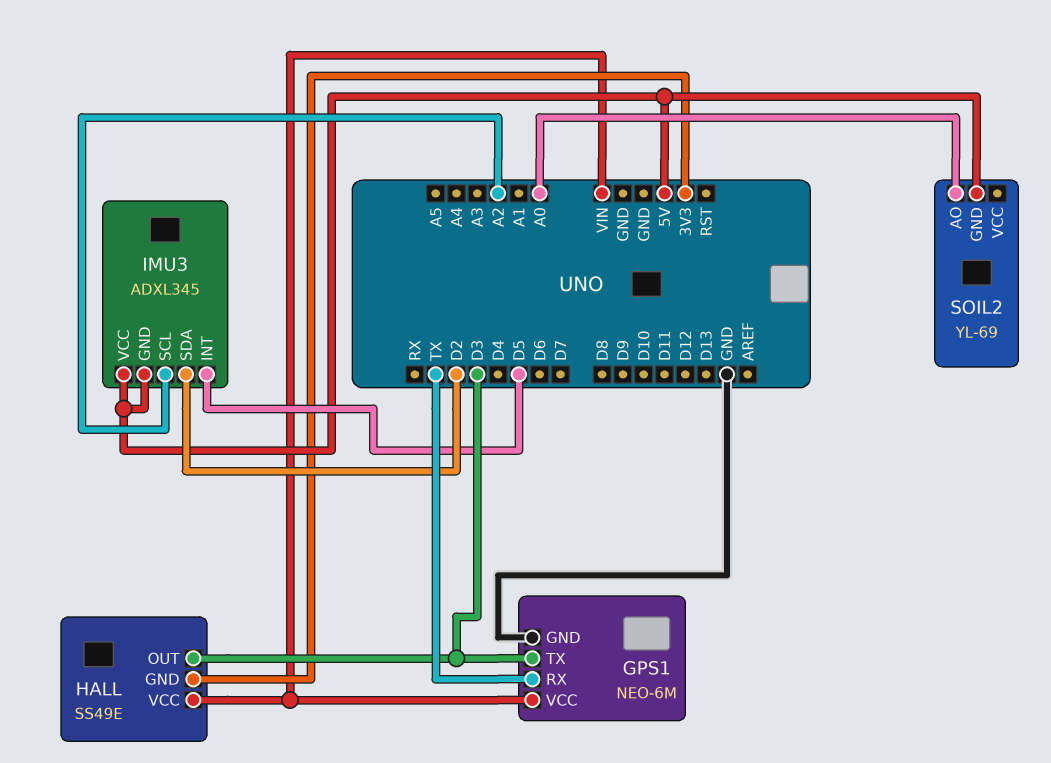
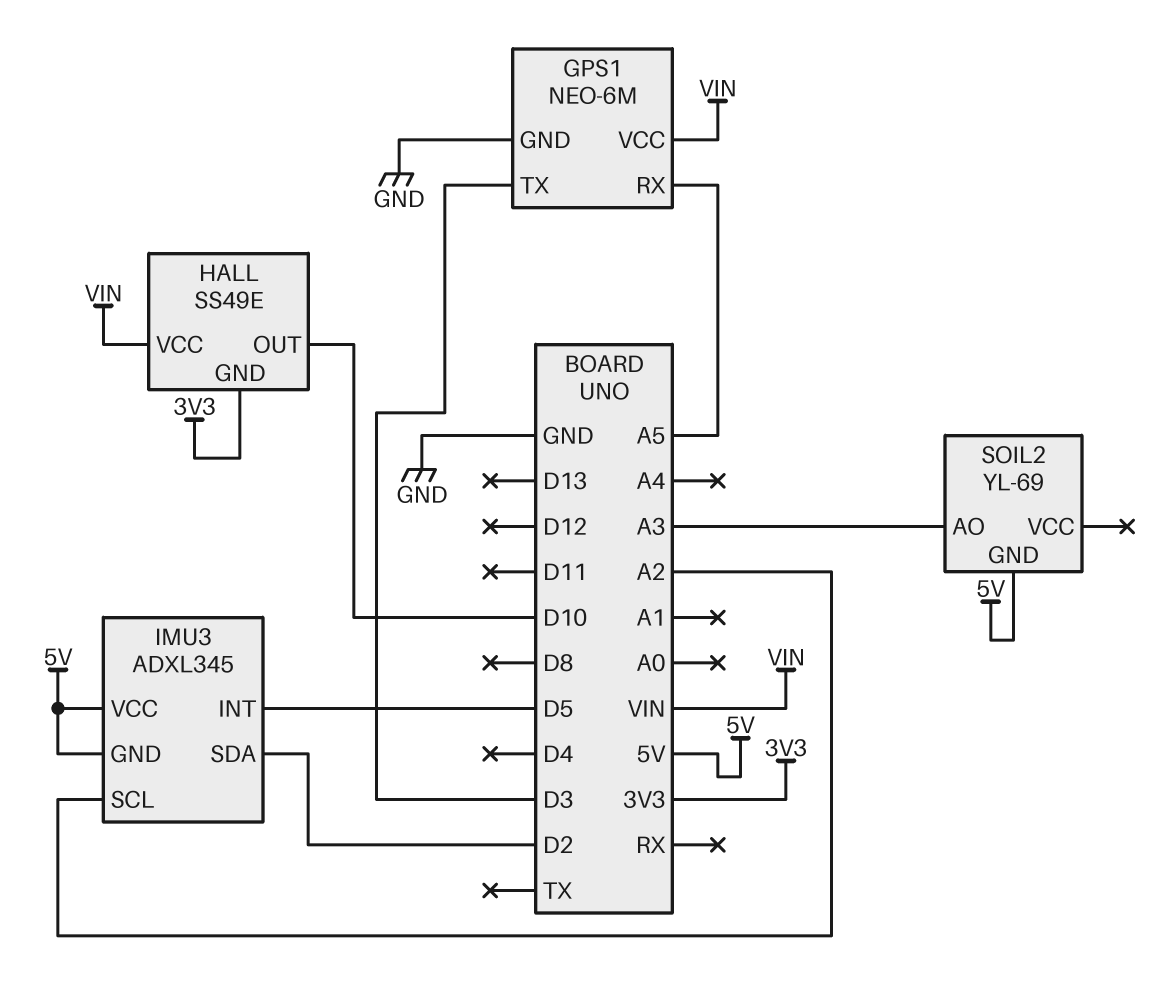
GPS1 pin RX: TX -> A5
HALL pin OUT: D3 -> D10
SOIL2 pin AO: A0 -> A3

